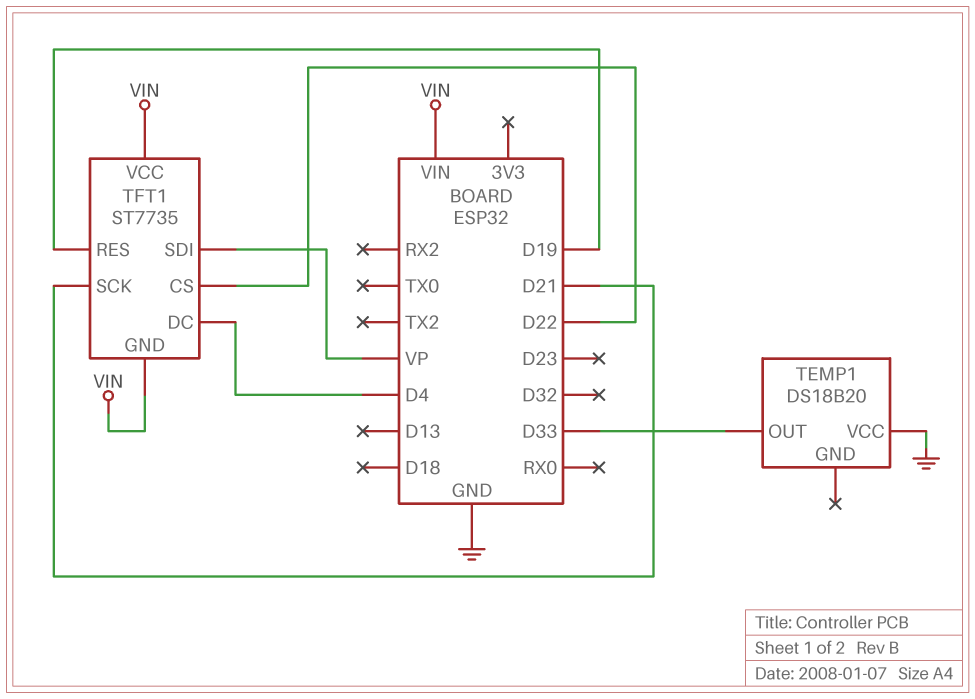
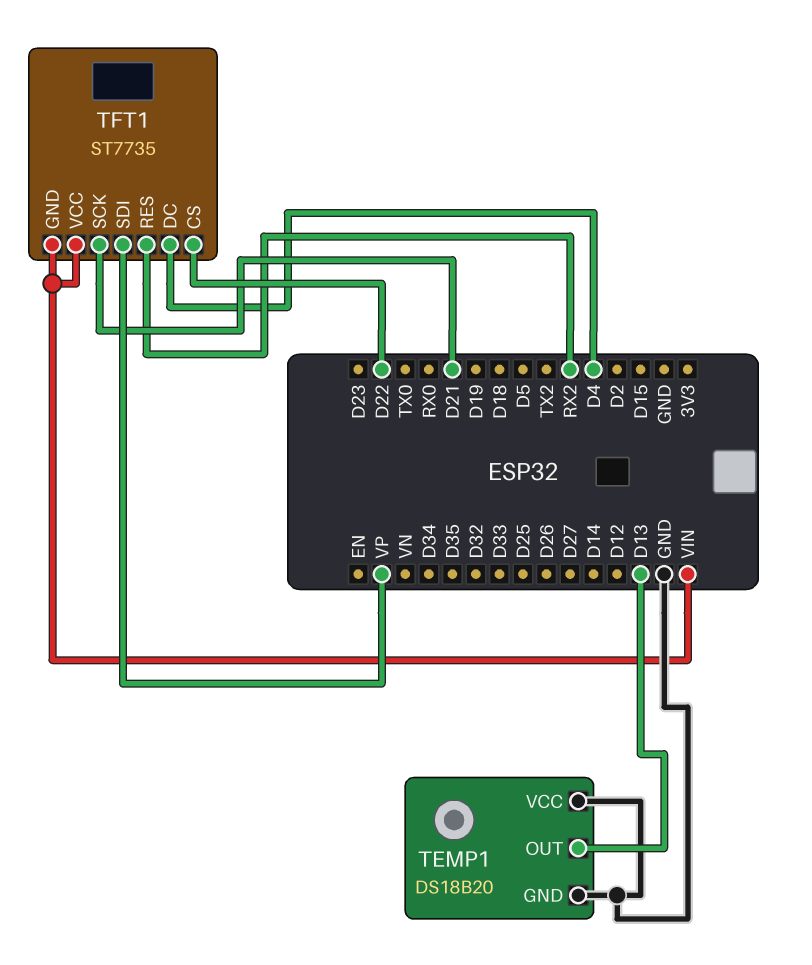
TEMP1 pin GND: none -> GND
TEMP1 pin OUT: D33 -> D13
TFT1 pin RES: D19 -> RX2

